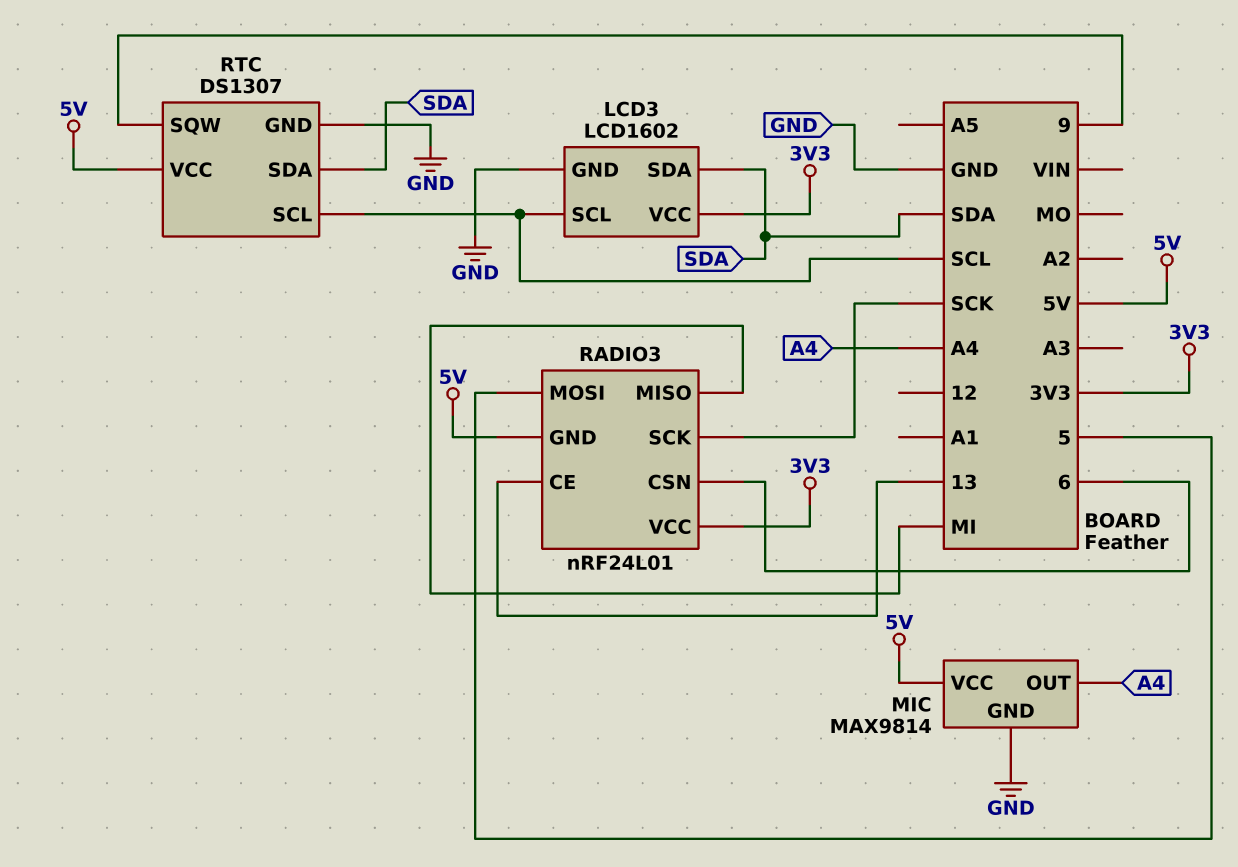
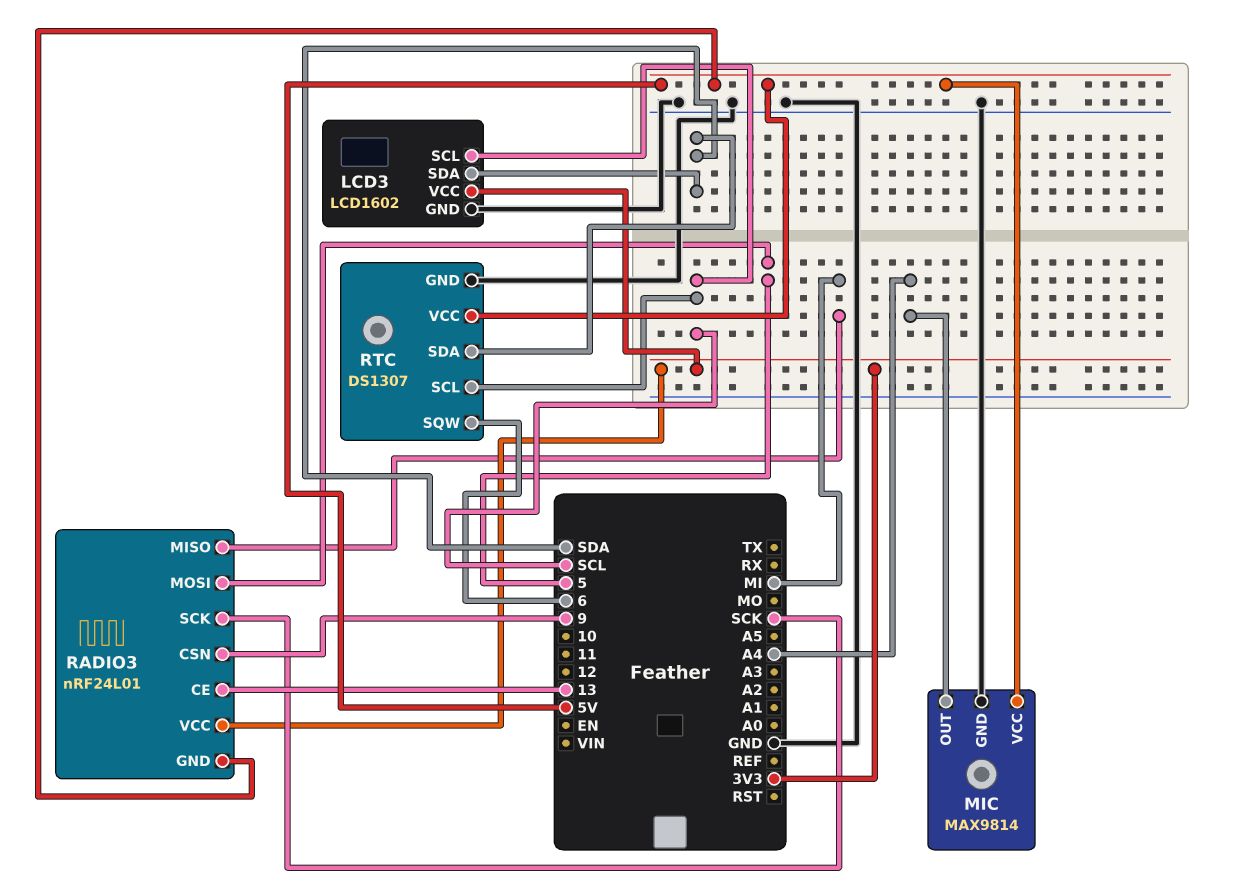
RADIO3 pin CSN: 6 -> 9
RTC pin SQW: 9 -> 6

